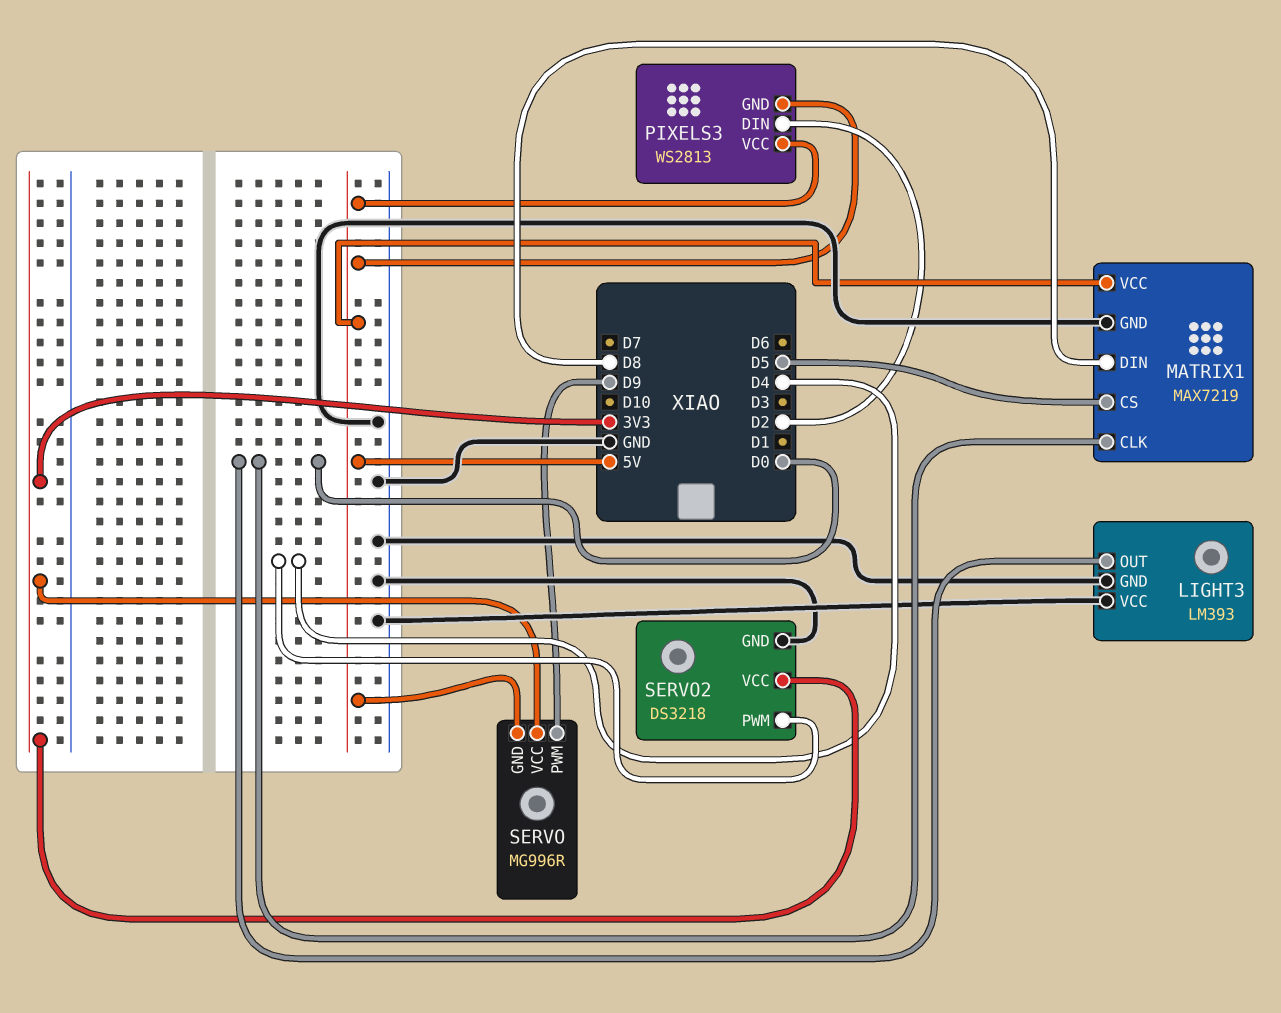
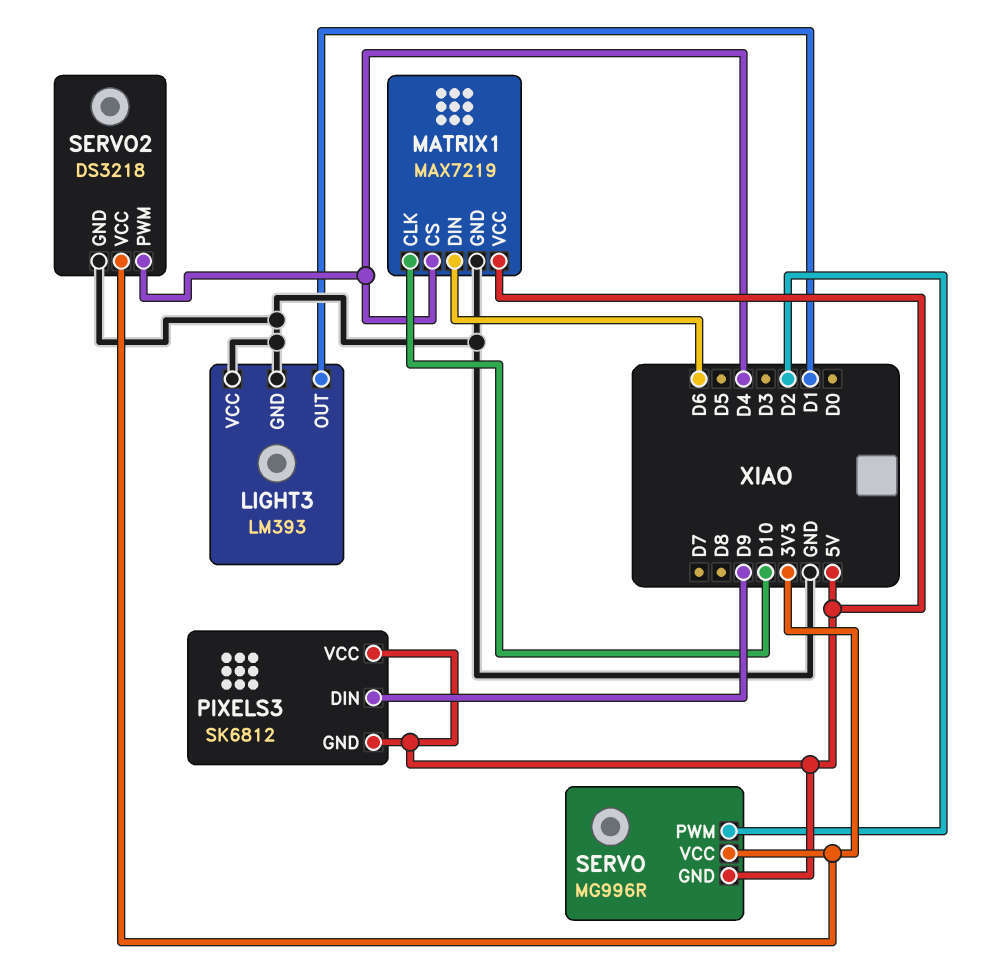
LIGHT3 pin OUT: D0 -> D1
MATRIX1 pin CLK: D0 -> D10
MATRIX1 pin CS: D5 -> D4
MATRIX1 pin DIN: D8 -> D6
PIXELS3: WS2813 -> SK6812
PIXELS3 pin DIN: D2 -> D9
SERVO pin PWM: D9 -> D2

